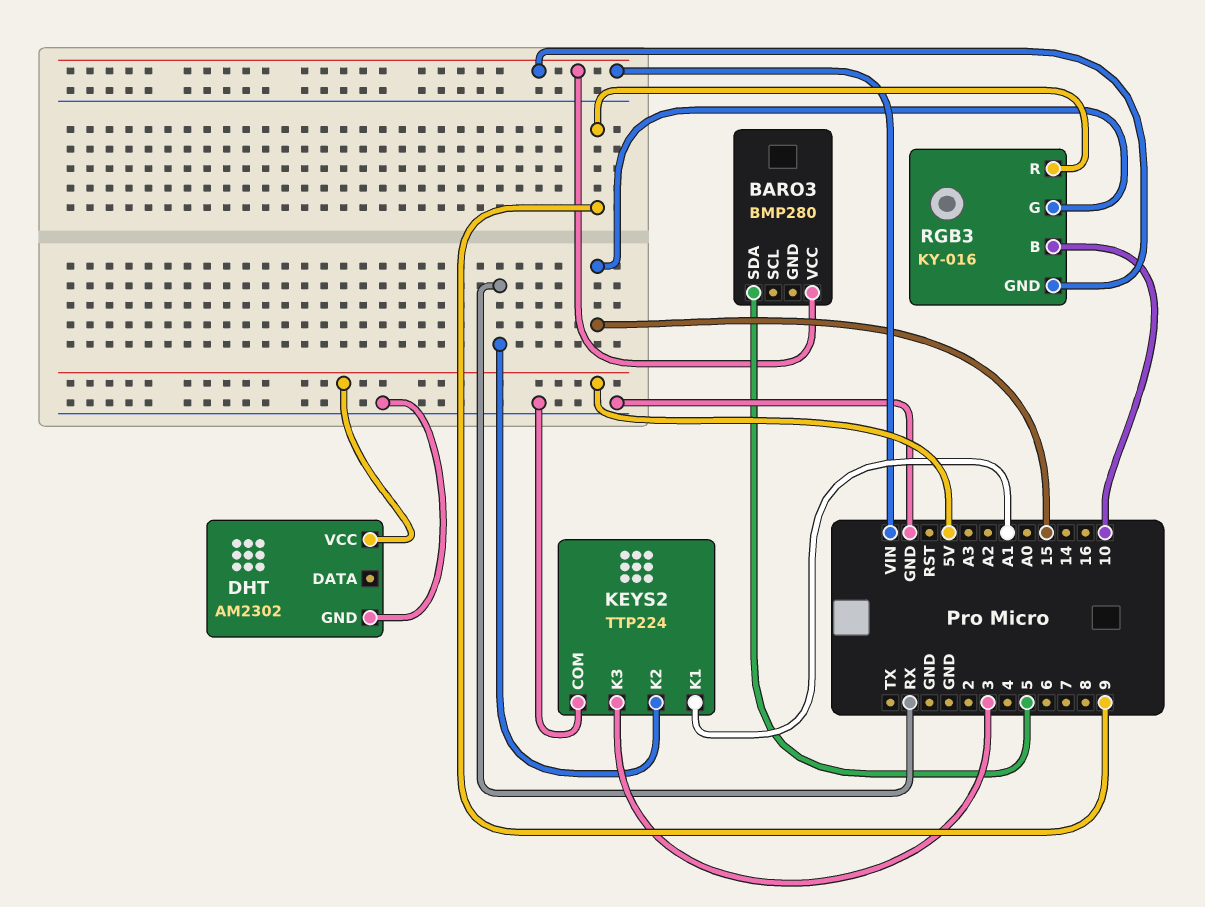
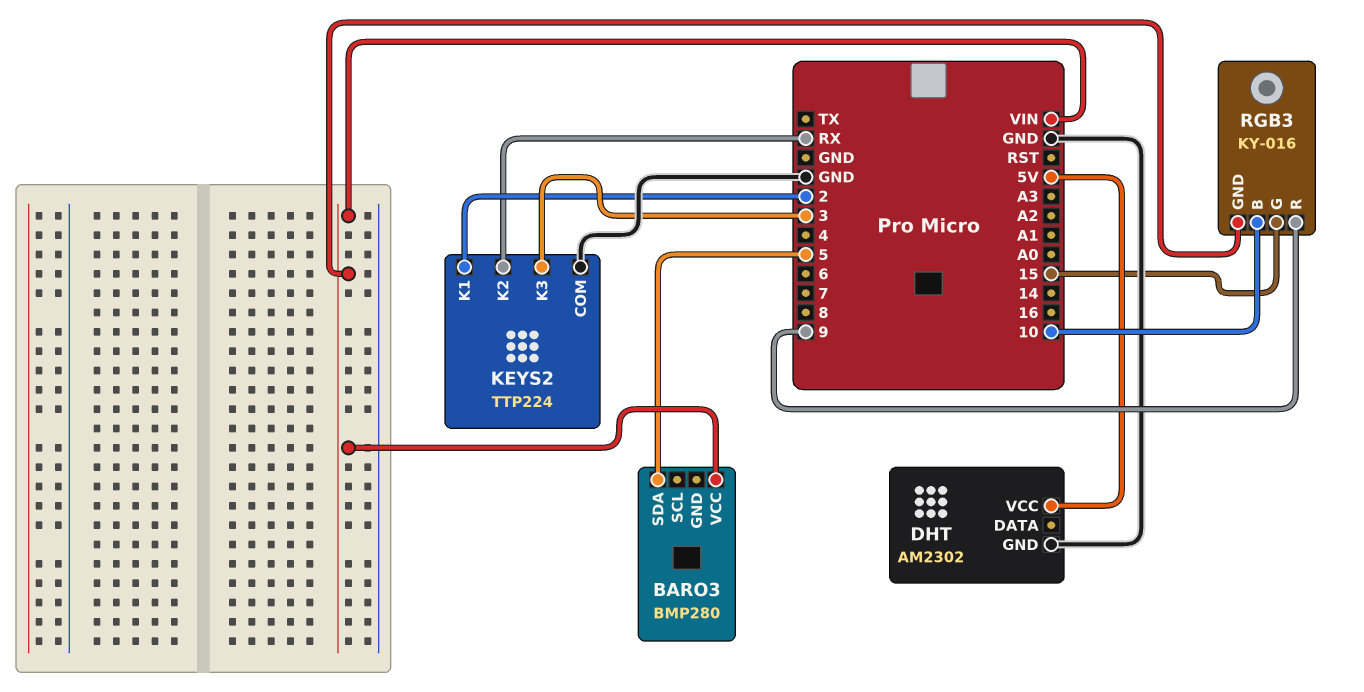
KEYS2 pin K1: A1 -> 2

